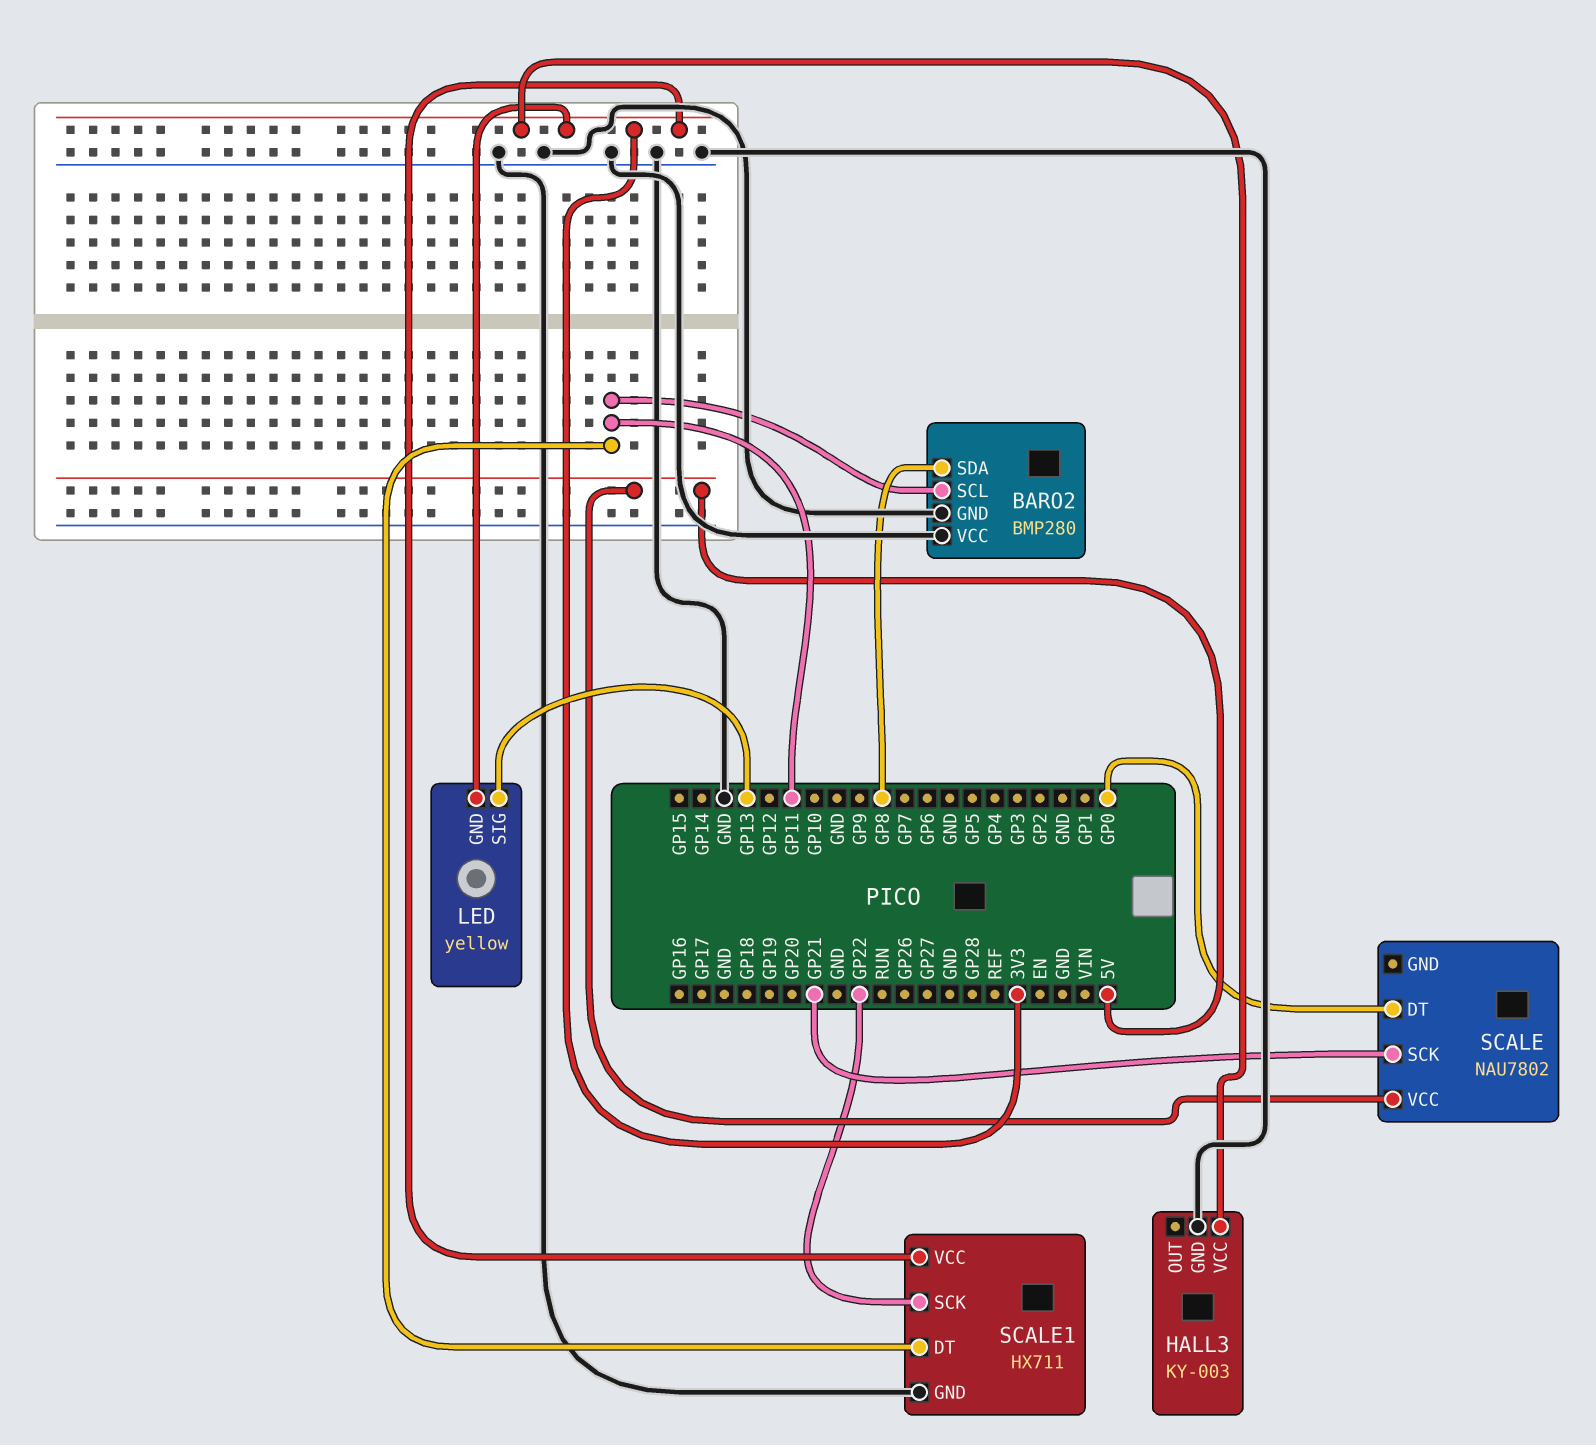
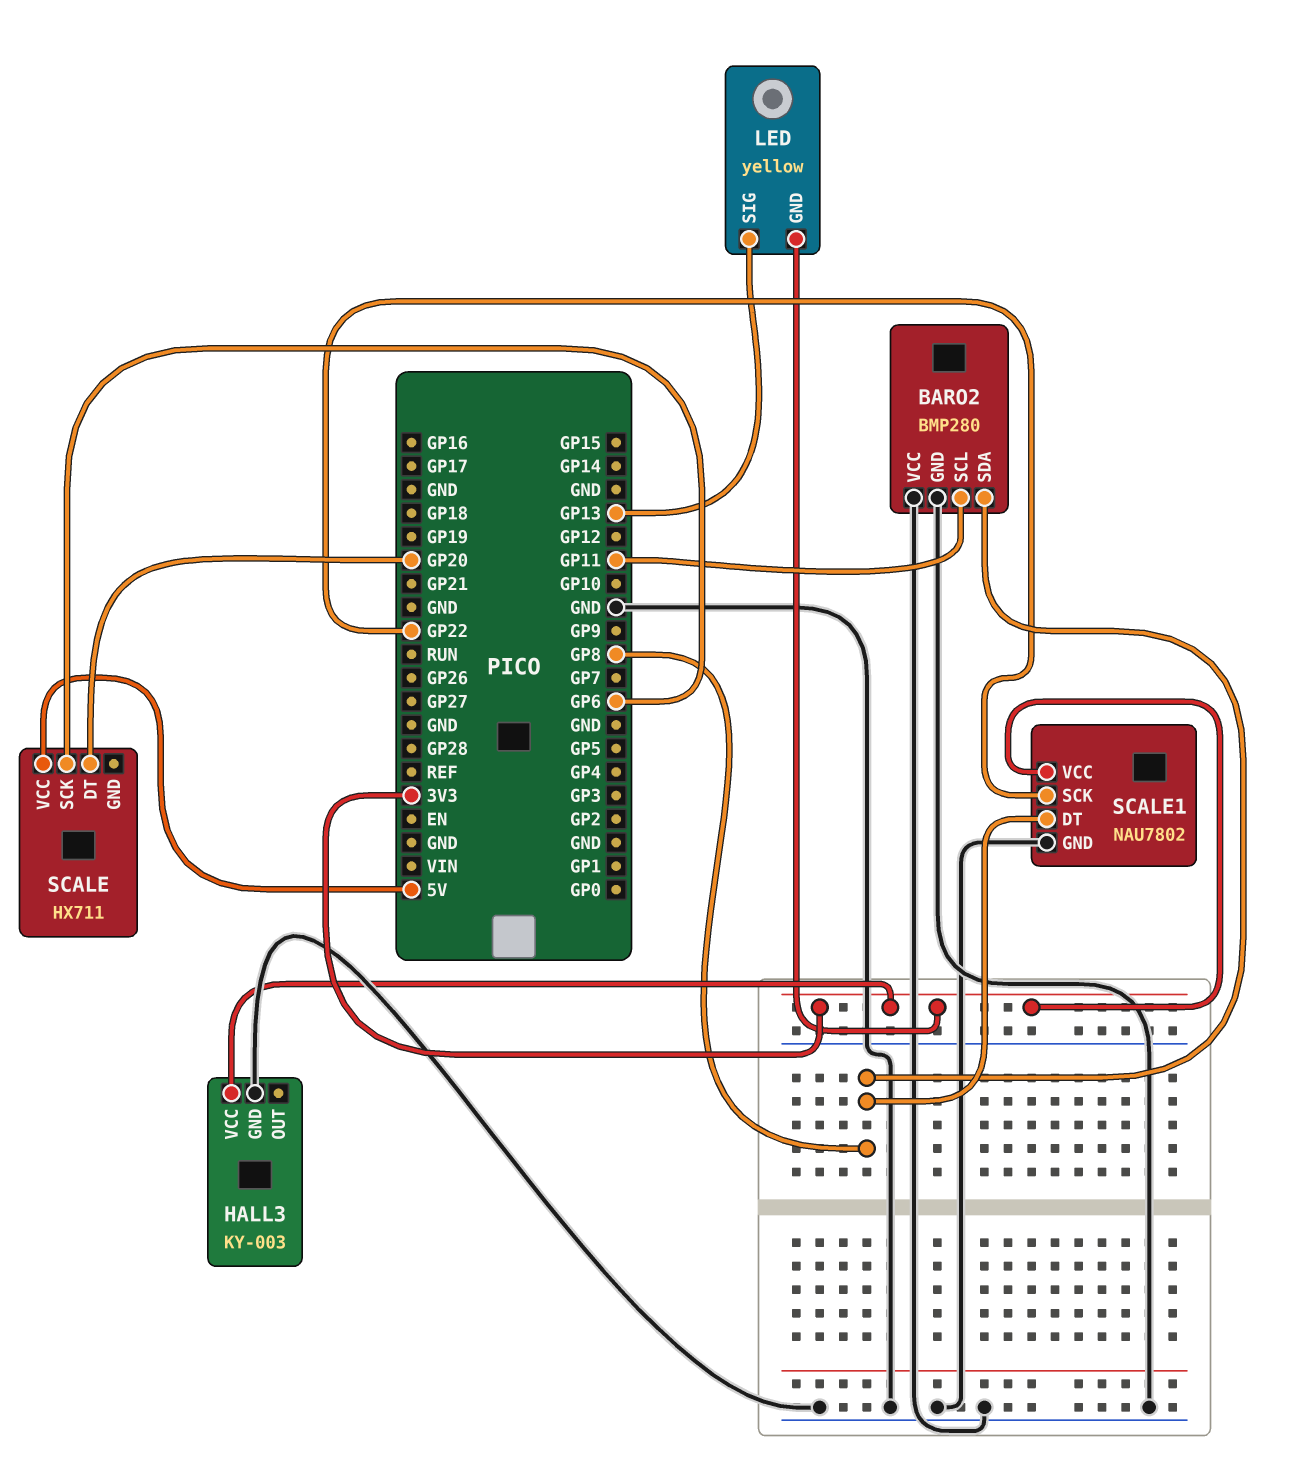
SCALE: NAU7802 -> HX711
SCALE pin DT: GP0 -> GP20
SCALE pin SCK: GP21 -> GP6
SCALE1: HX711 -> NAU7802
SCALE1 pin DT: GP11 -> GP8

